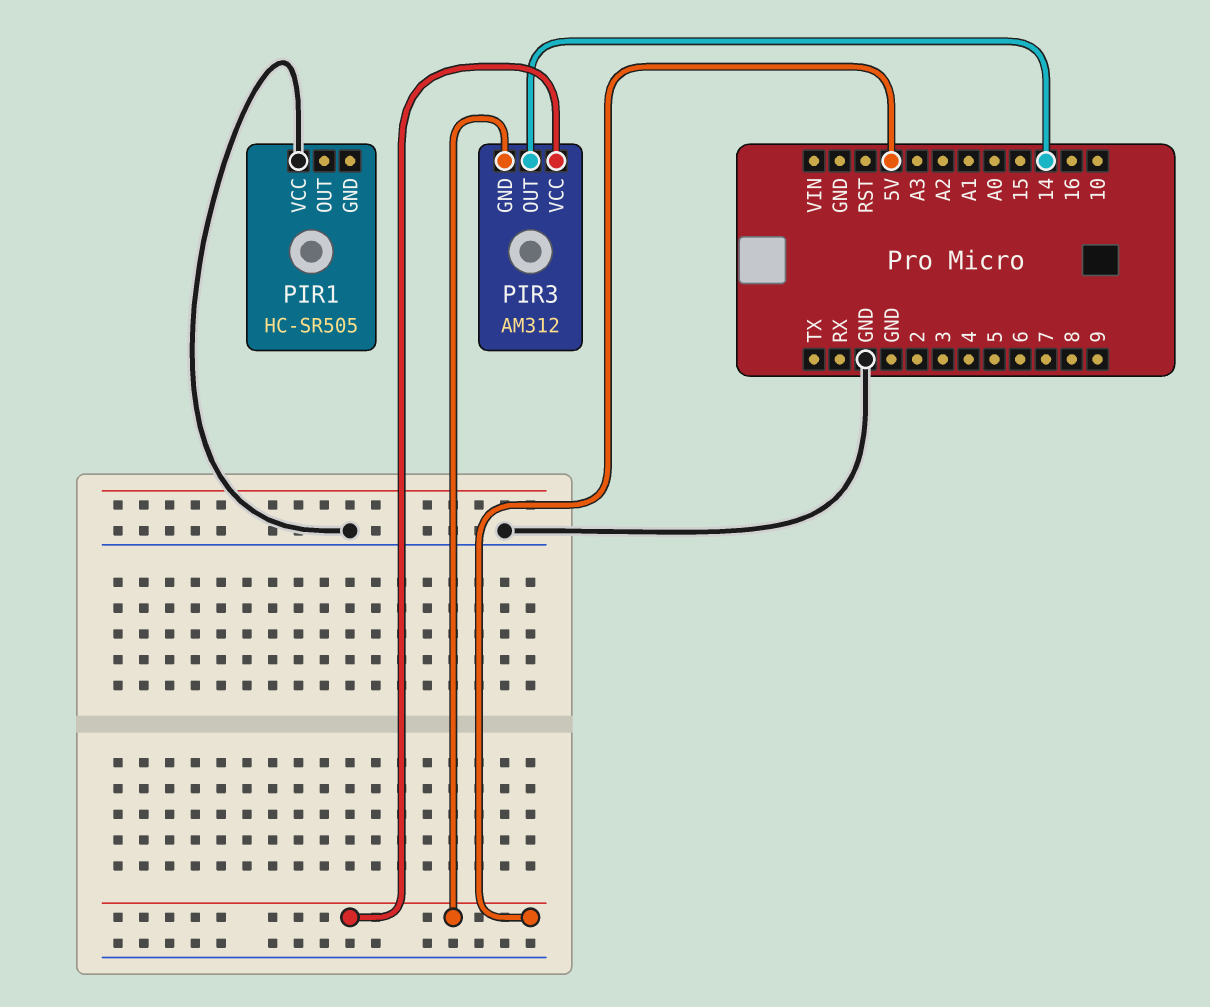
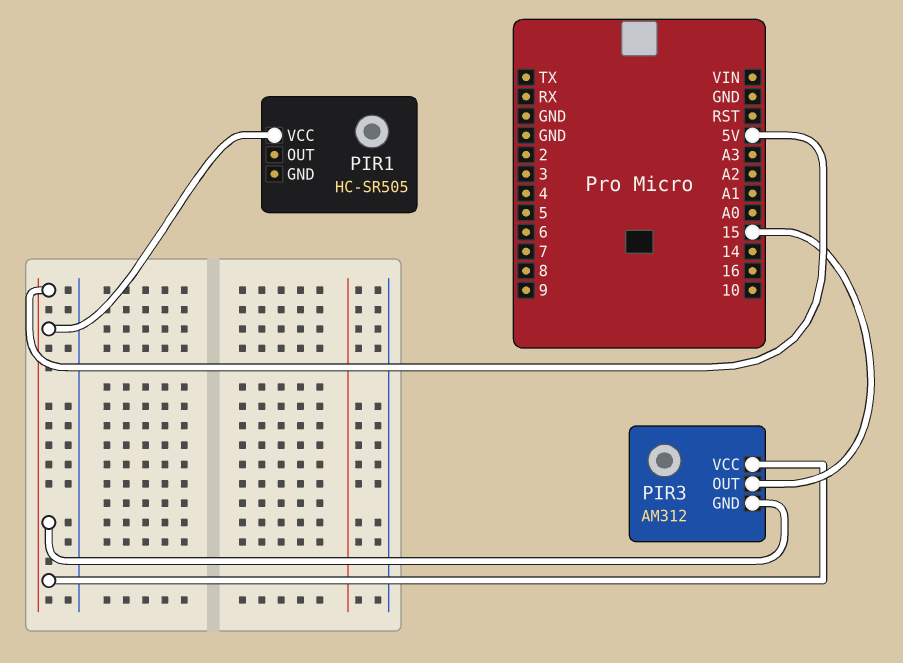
PIR1 pin VCC: GND -> 5V
PIR3 pin OUT: 14 -> 15

